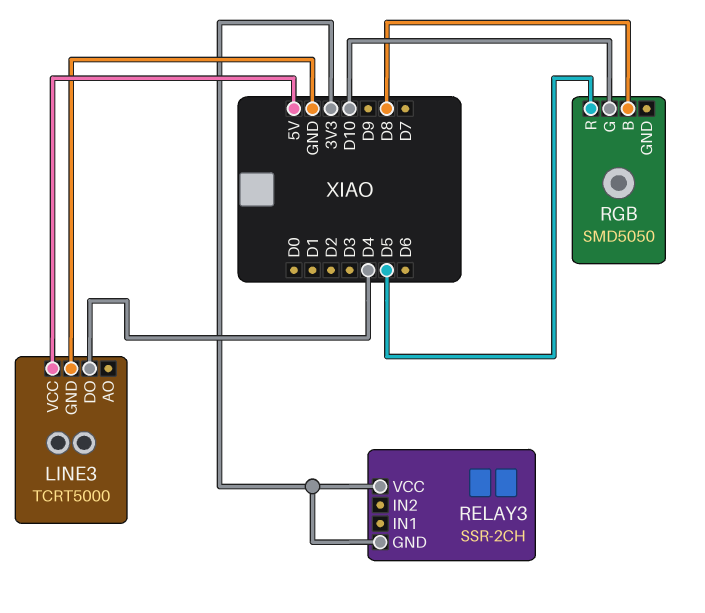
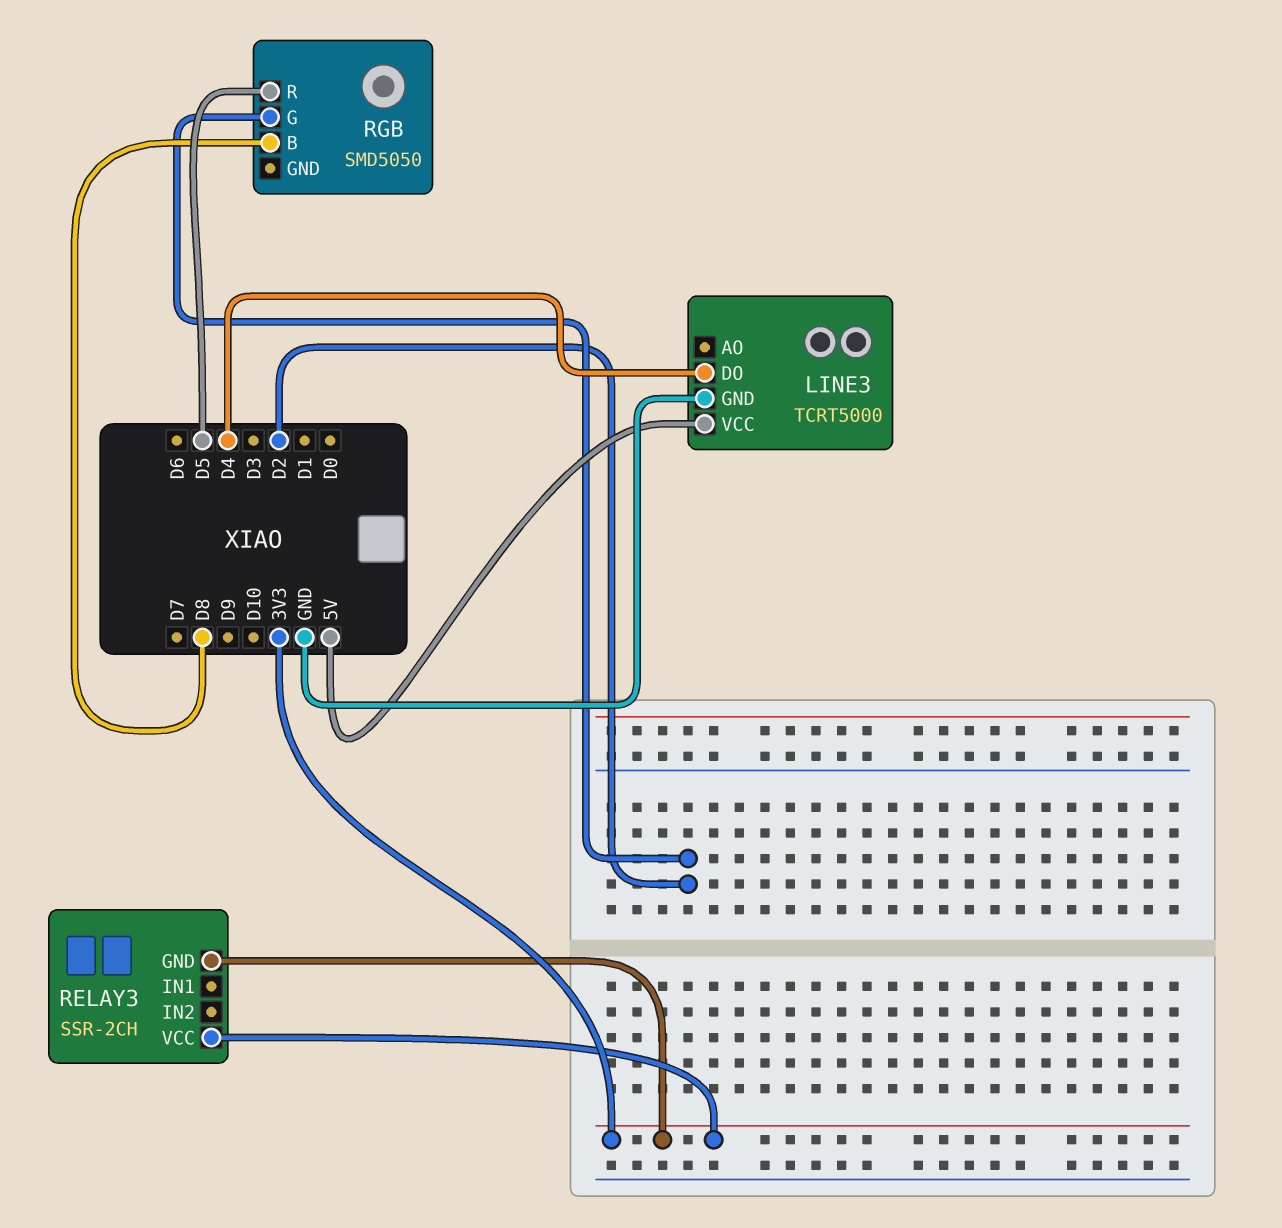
RGB pin G: D10 -> D2

